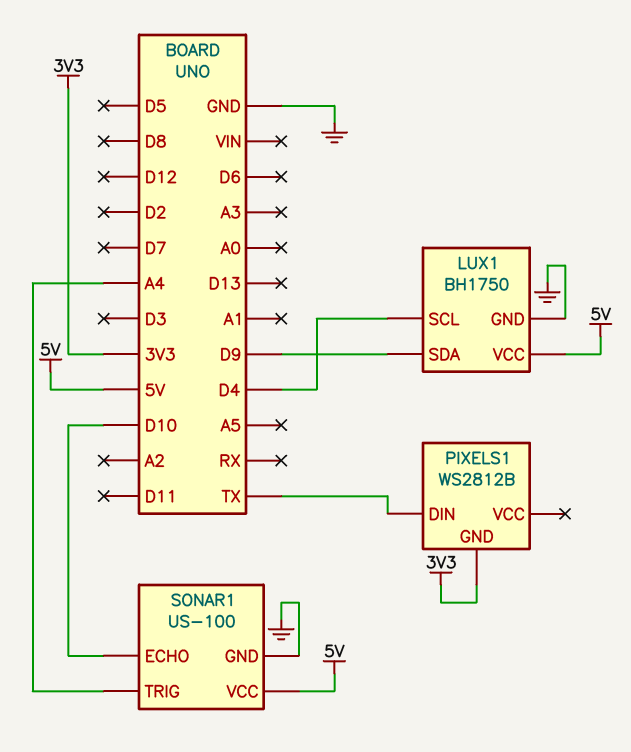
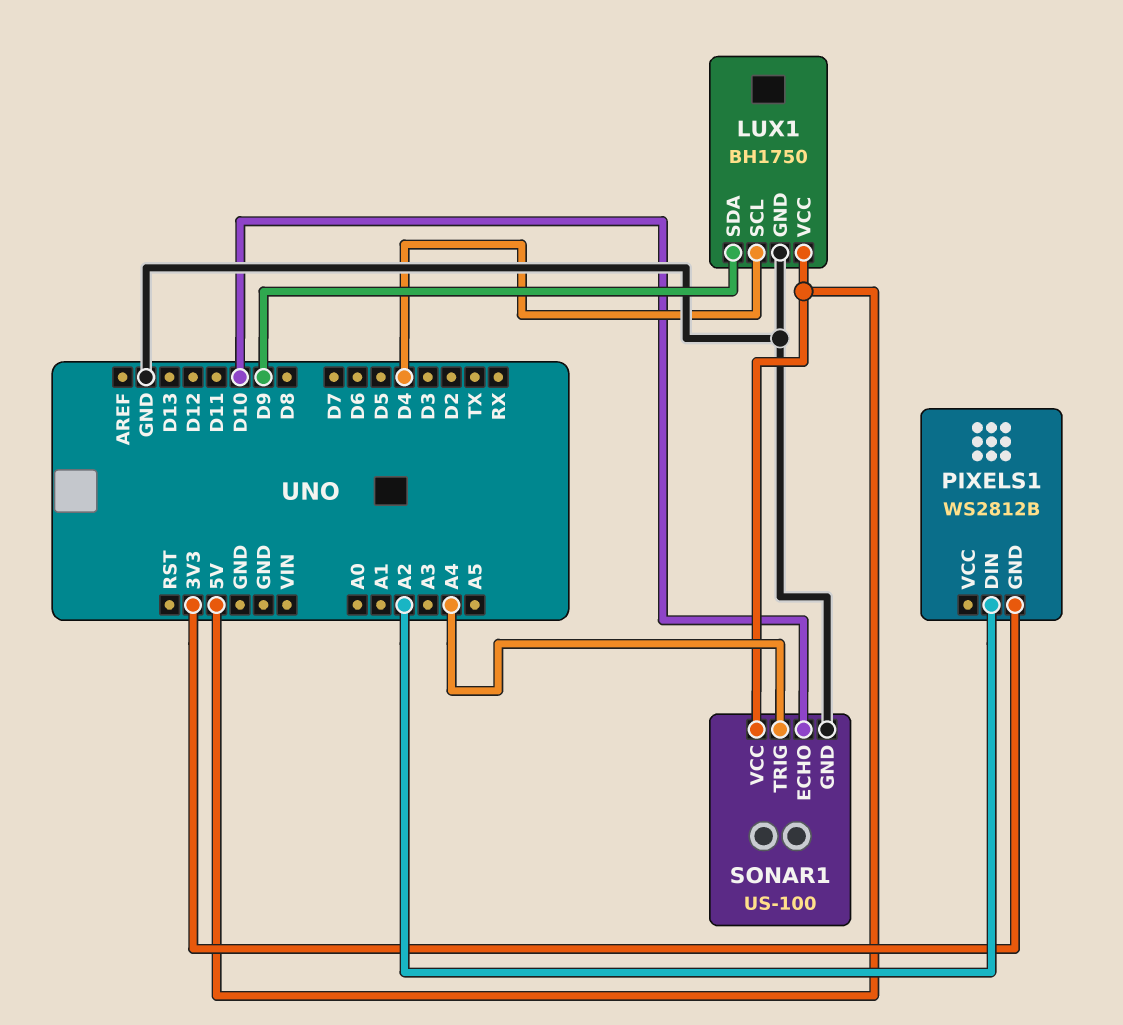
PIXELS1 pin DIN: TX -> A2

